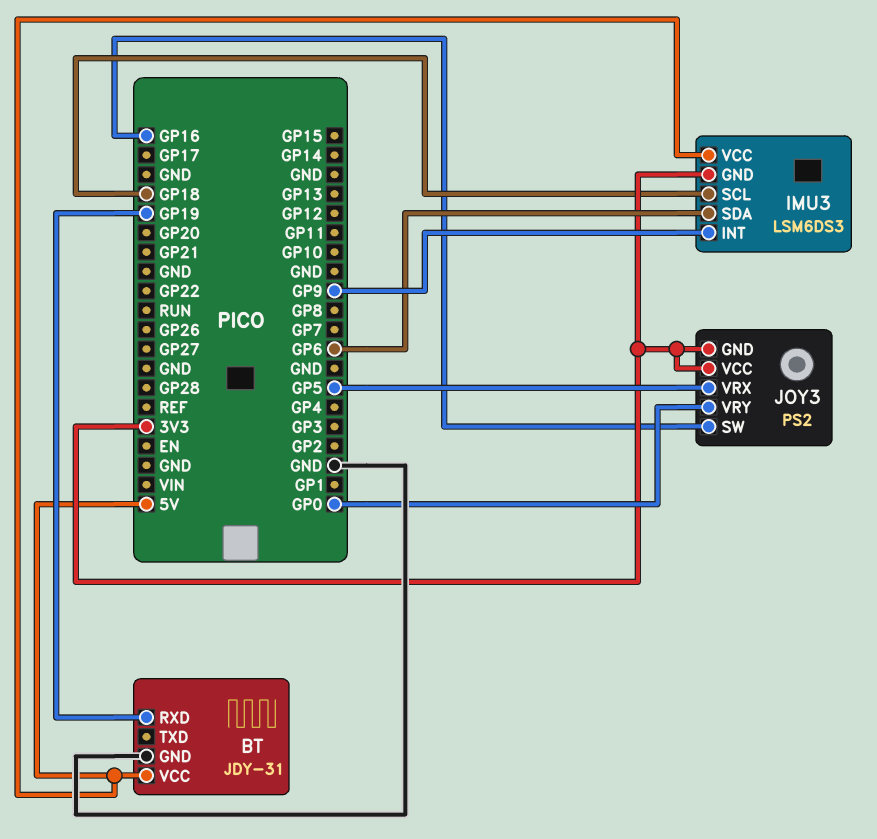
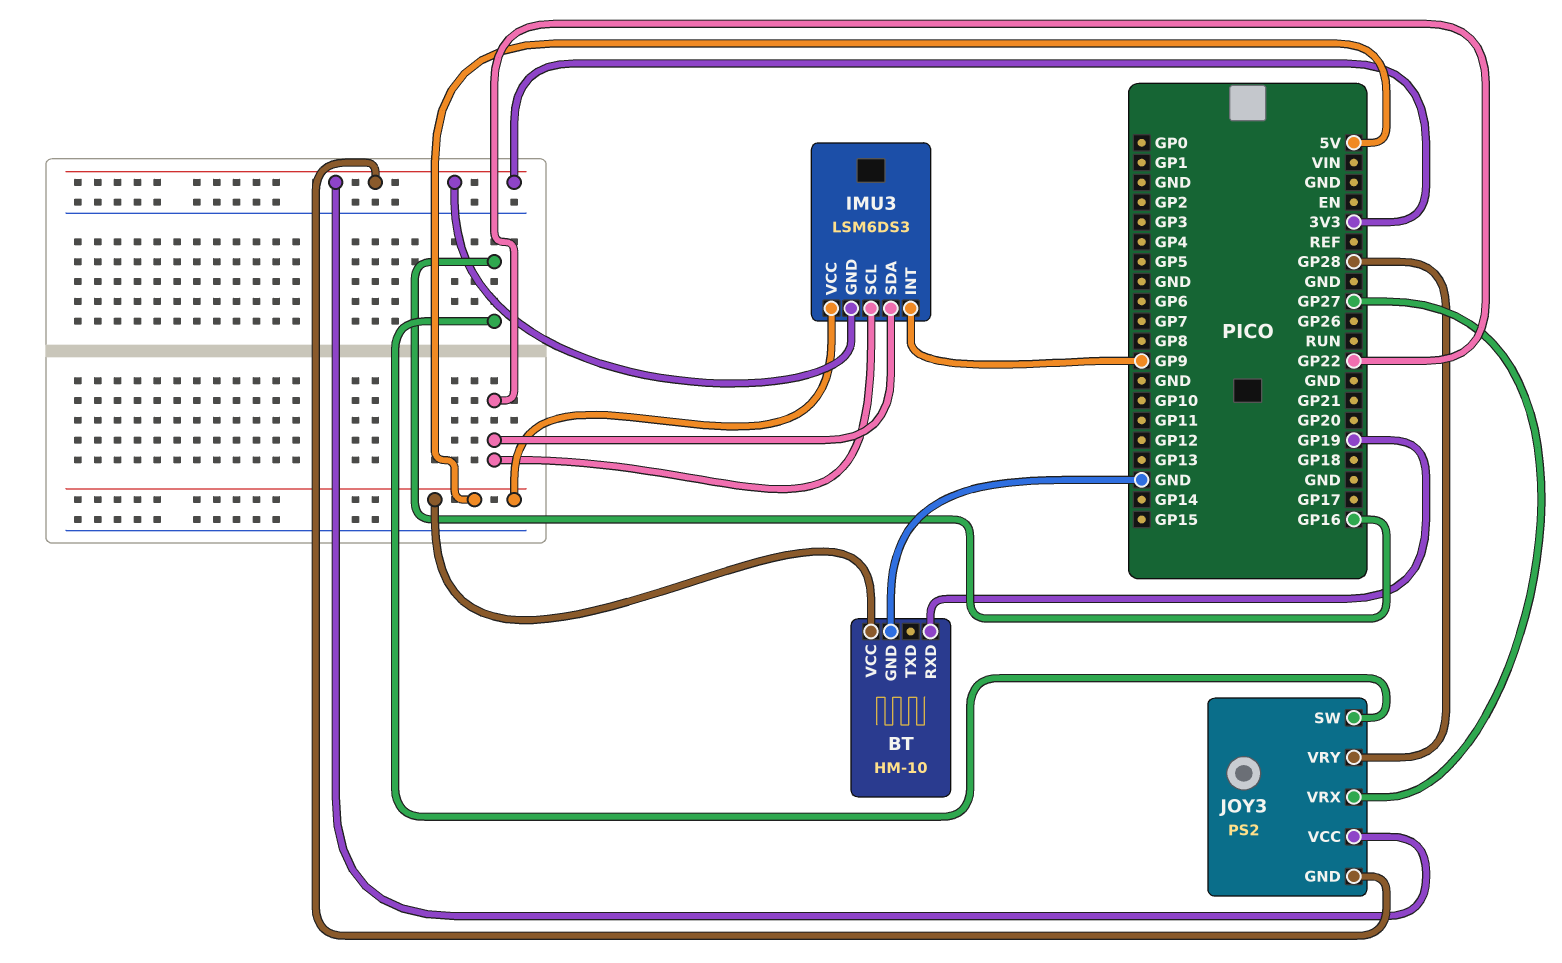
BT: JDY-31 -> HM-10
IMU3 pin SCL: GP18 -> GP22
IMU3 pin SDA: GP6 -> GP22
JOY3 pin VRX: GP5 -> GP27
JOY3 pin VRY: GP0 -> GP28

